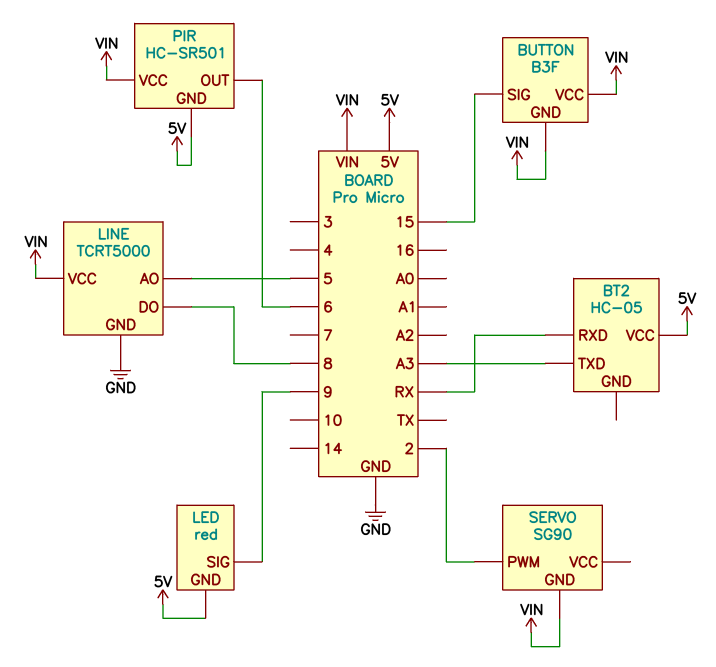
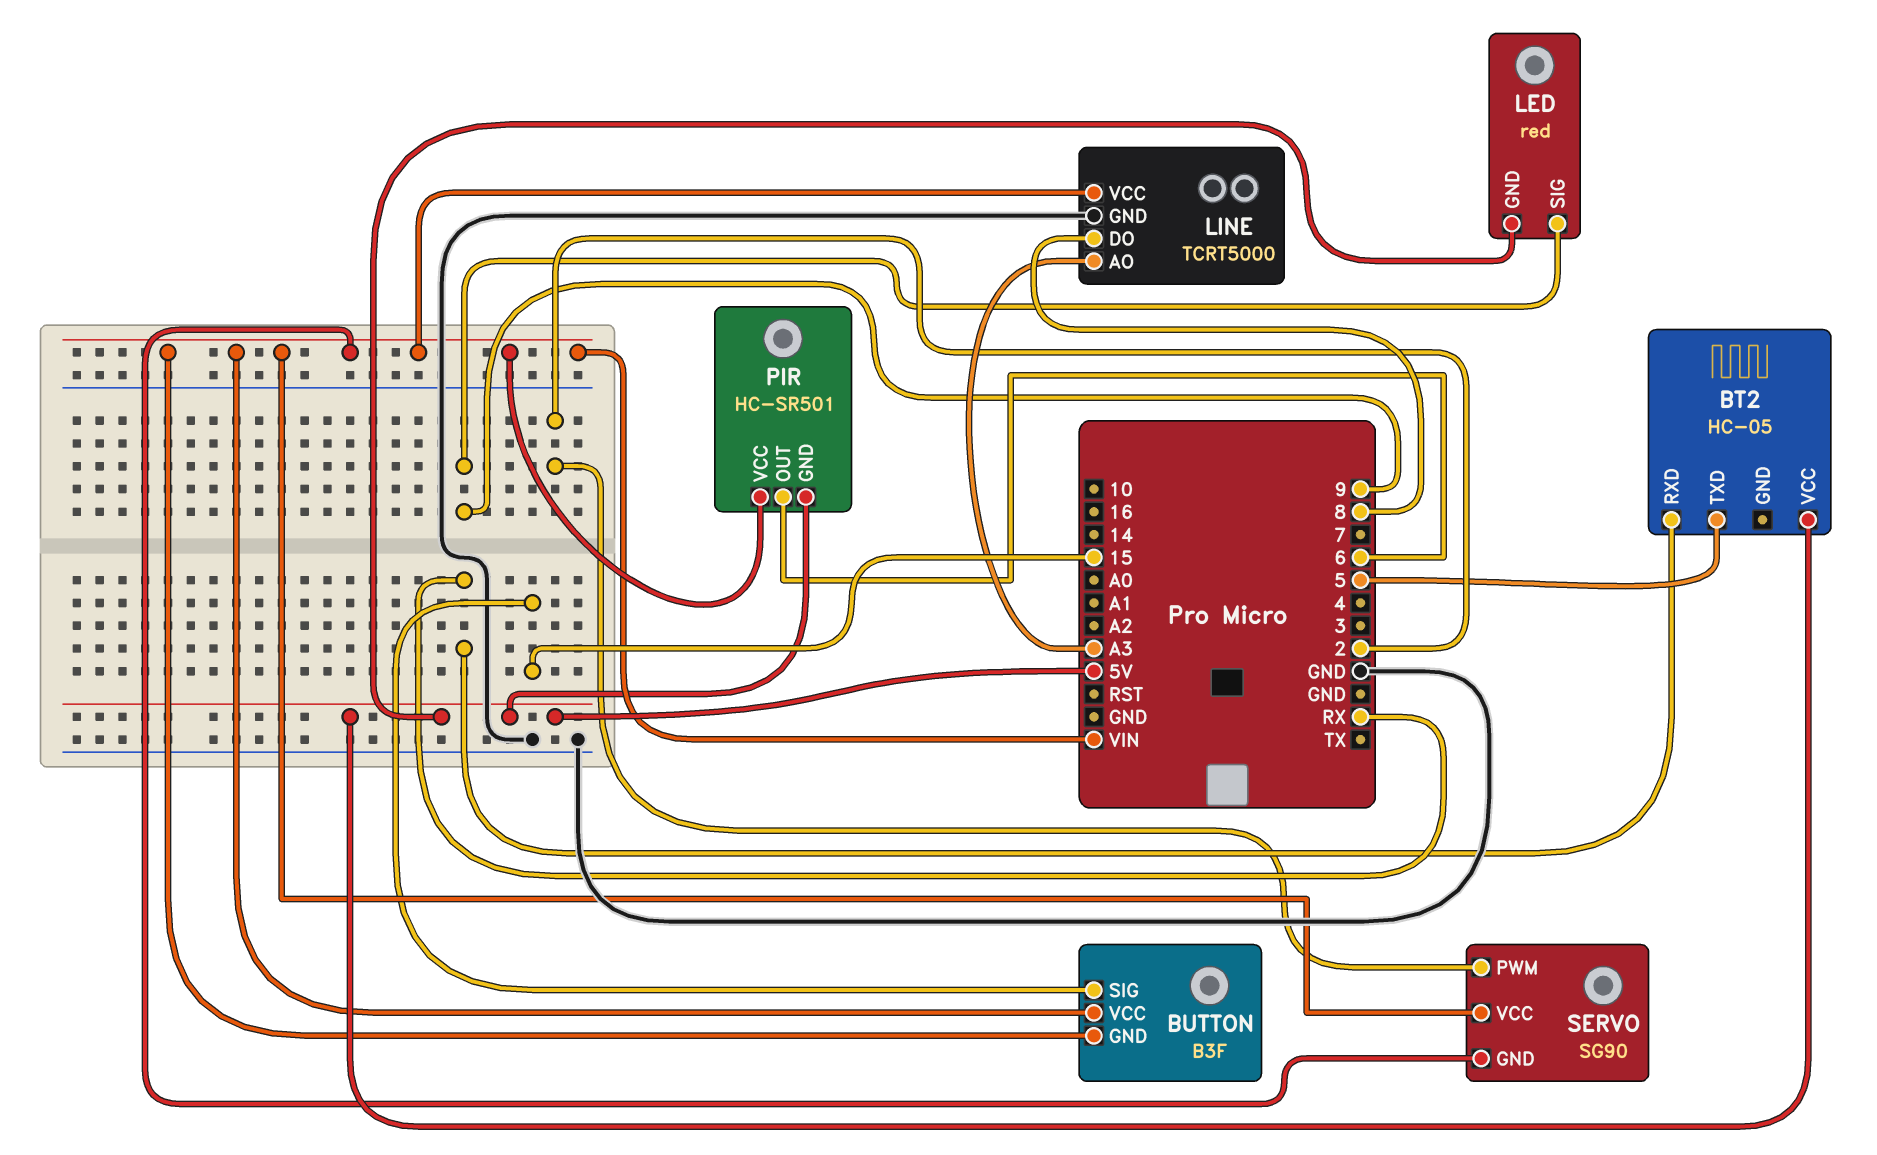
BT2 pin TXD: A3 -> 5
LINE pin AO: 5 -> A3
SERVO pin VCC: none -> VIN

